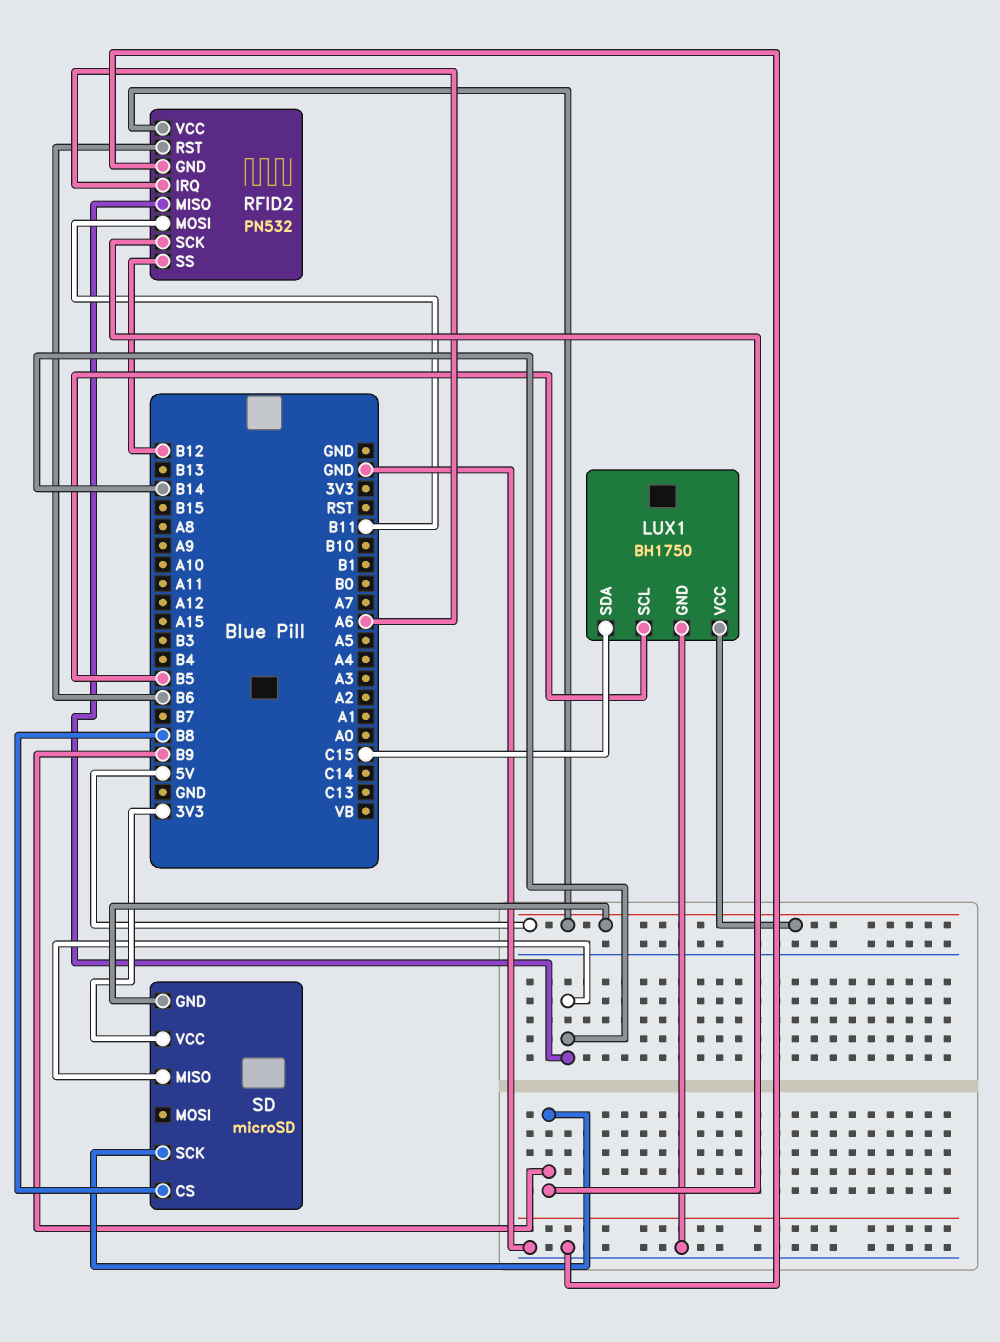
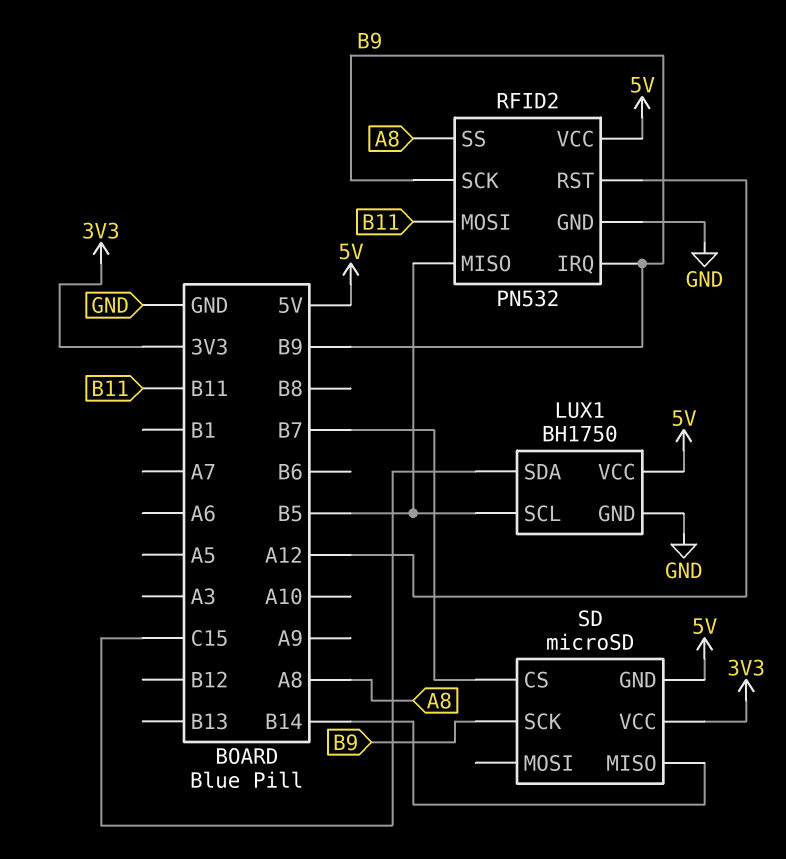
RFID2 pin IRQ: A6 -> B9
RFID2 pin MISO: B14 -> B5
RFID2 pin RST: B6 -> A12
RFID2 pin SS: B12 -> A8
SD pin CS: B8 -> B7

